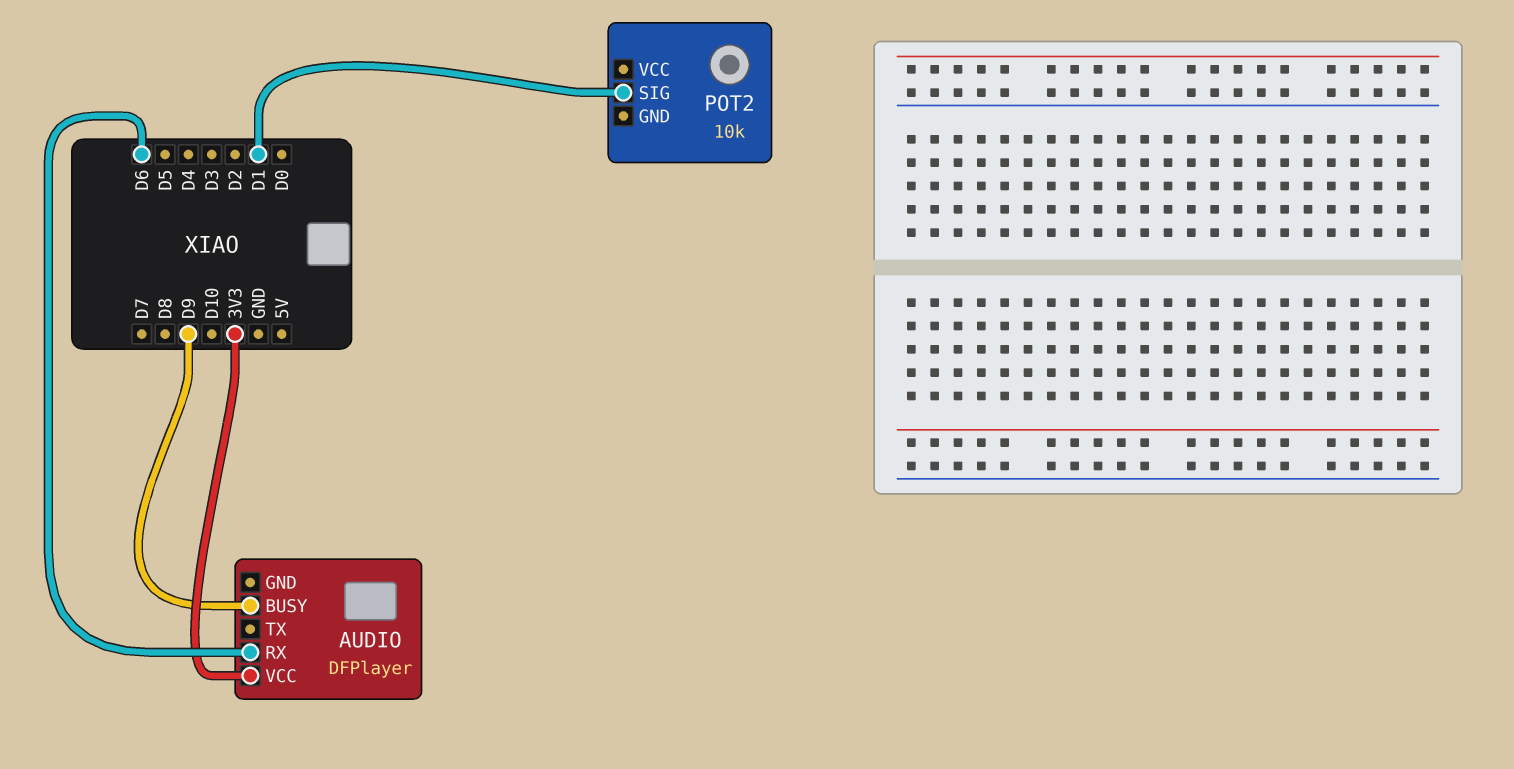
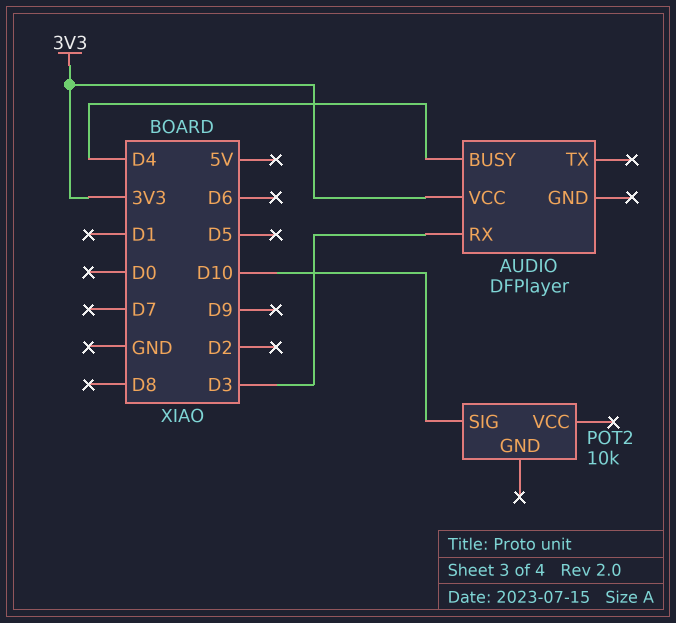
AUDIO pin BUSY: D9 -> D4
AUDIO pin RX: D6 -> D3
POT2 pin SIG: D1 -> D10

